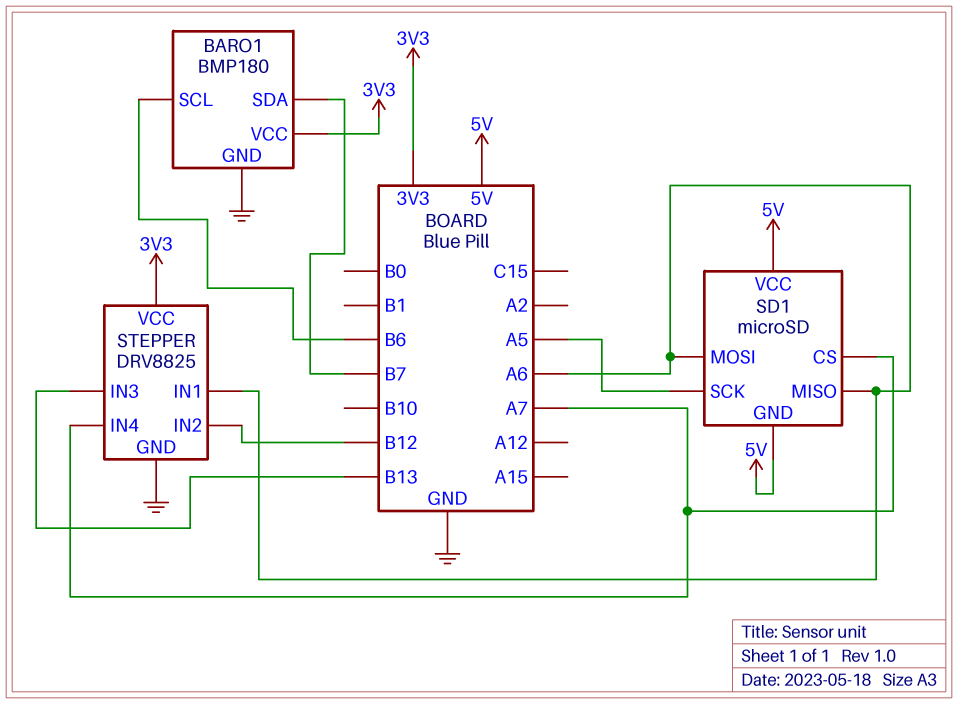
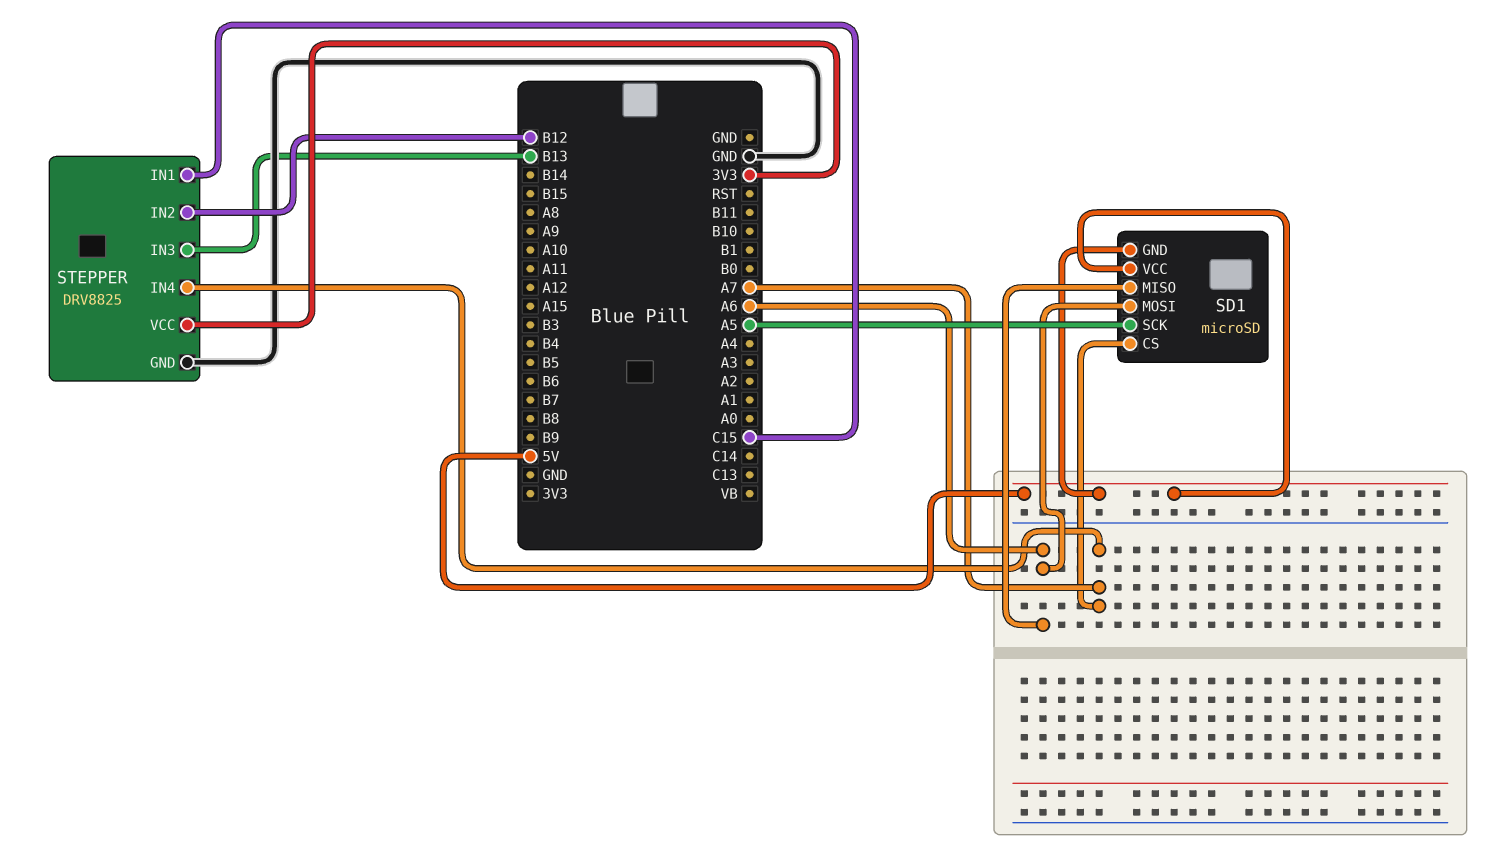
BARO1: BMP180 -> none
BARO1 pin GND: GND -> none
BARO1 pin SCL: B6 -> none
BARO1 pin SDA: B7 -> none
BARO1 pin VCC: 3V3 -> none
STEPPER pin IN1: A6 -> C15

